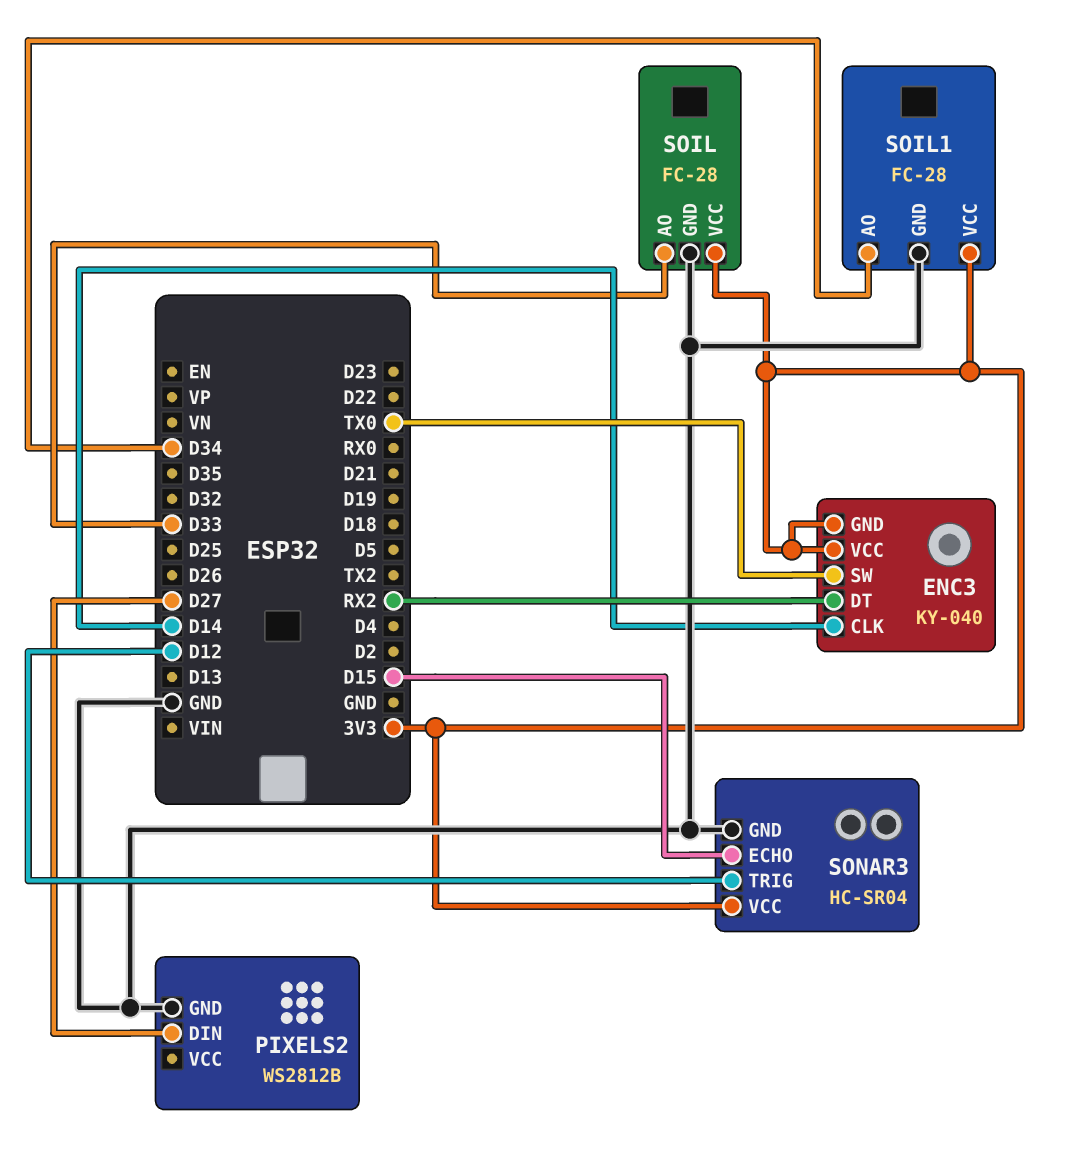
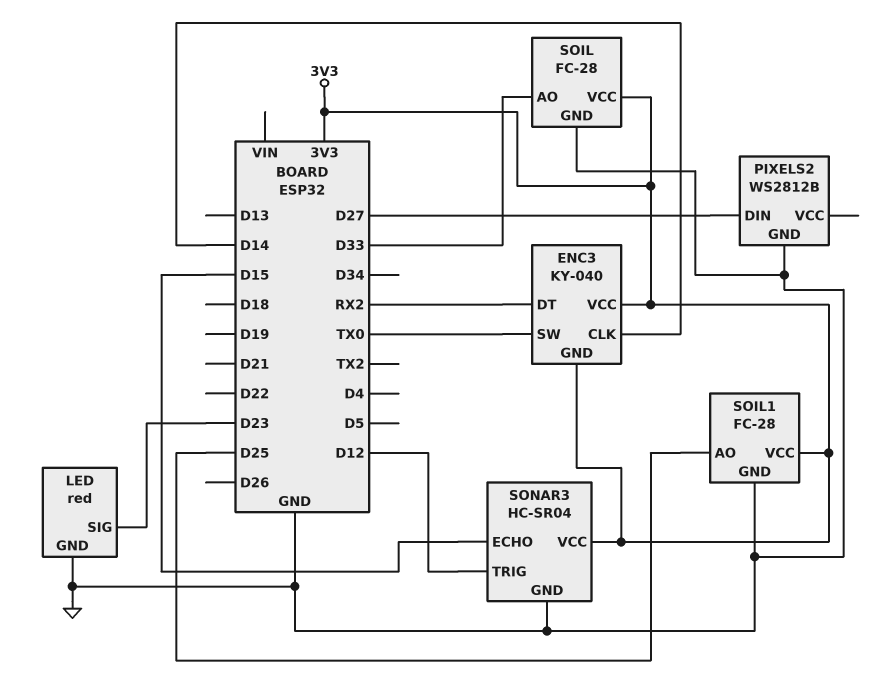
LED: none -> red
LED pin GND: none -> GND
LED pin SIG: none -> D23
SOIL1 pin AO: D34 -> D25

